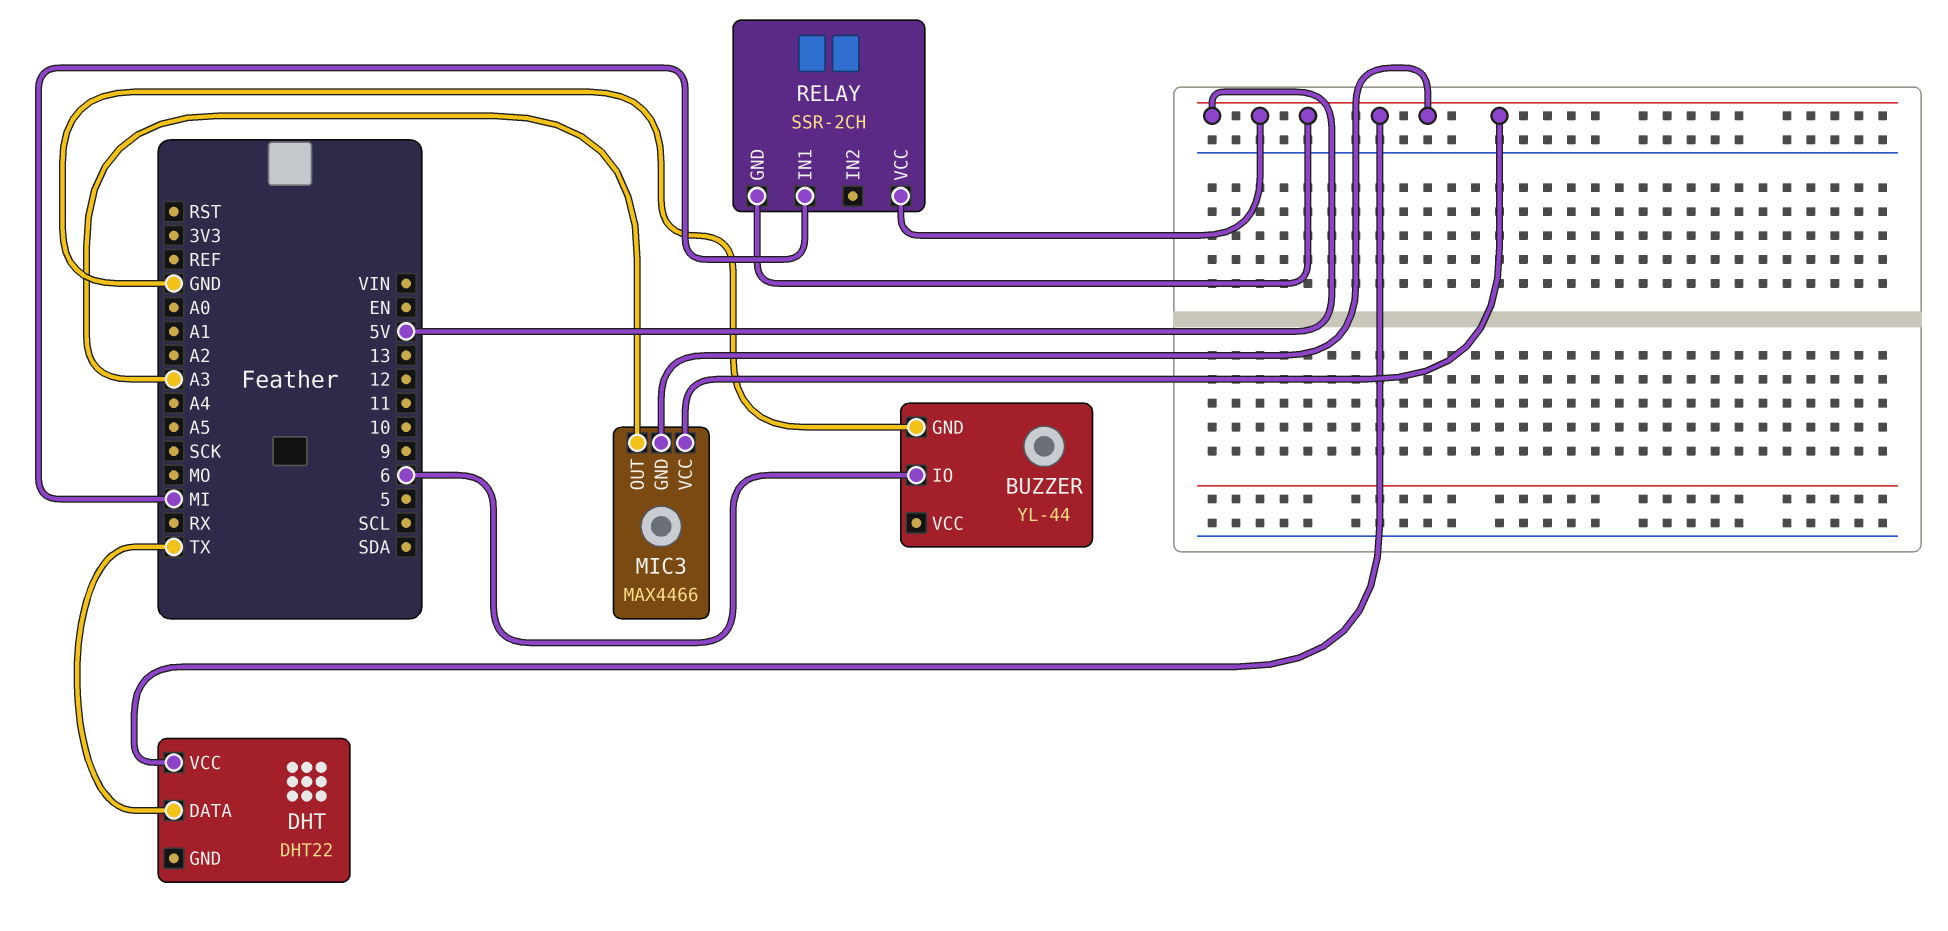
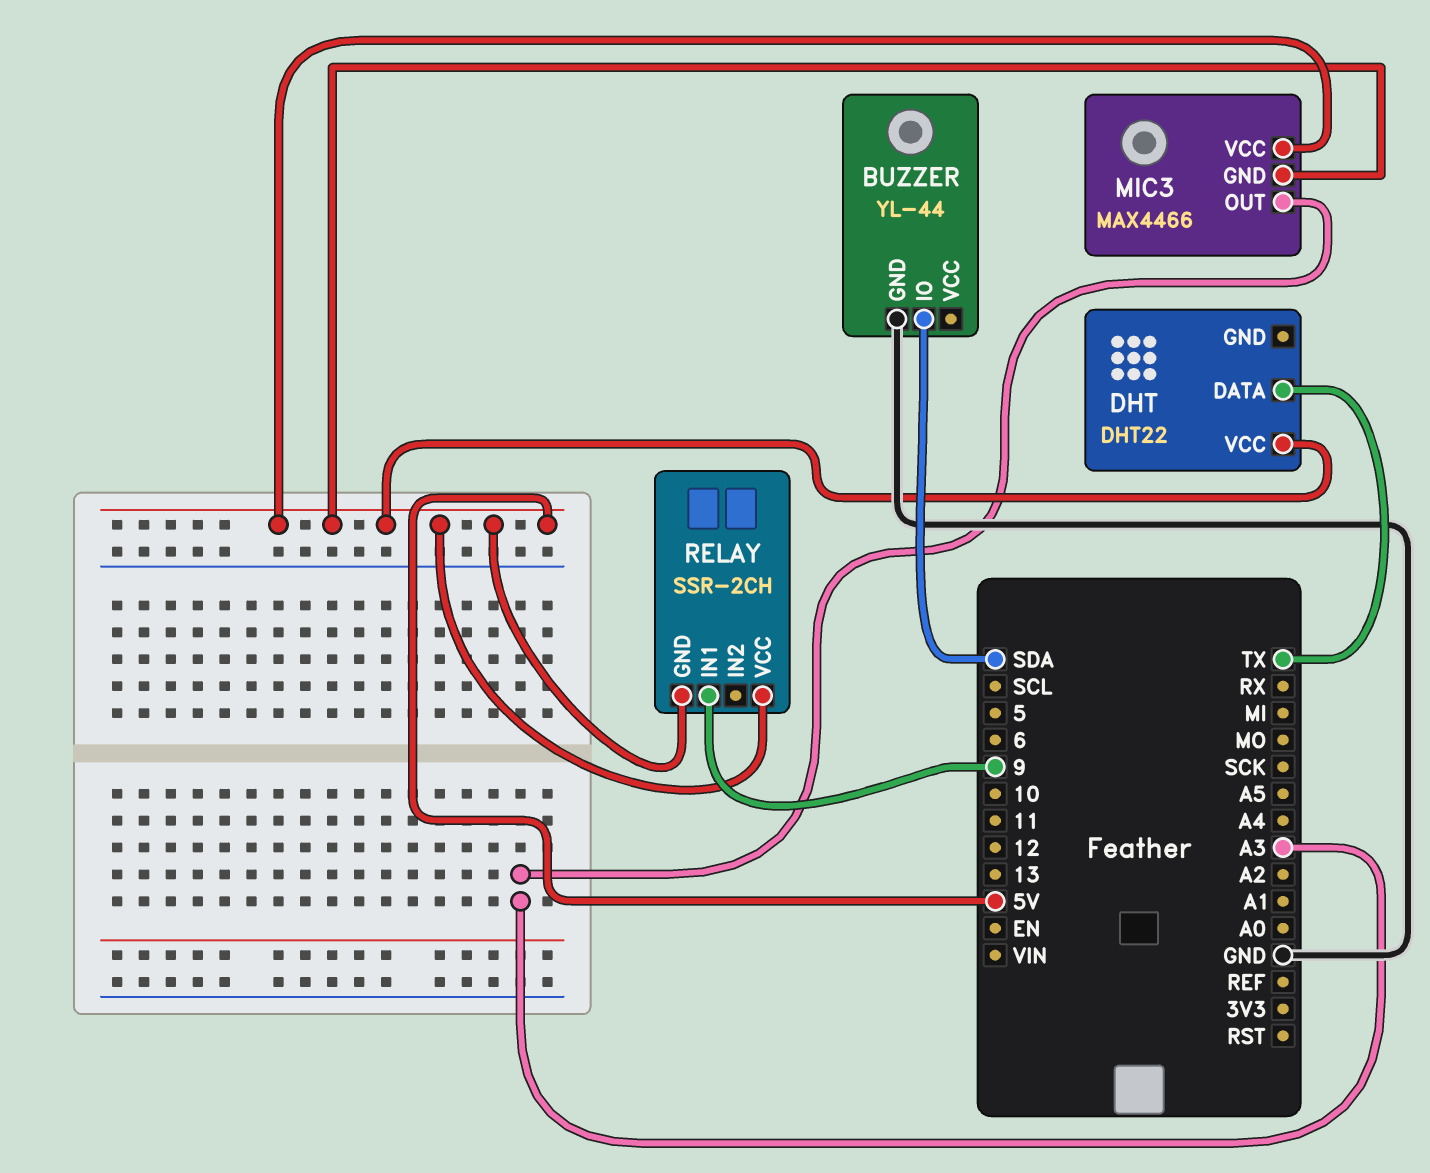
BUZZER pin IO: 6 -> SDA
RELAY pin IN1: MI -> 9

